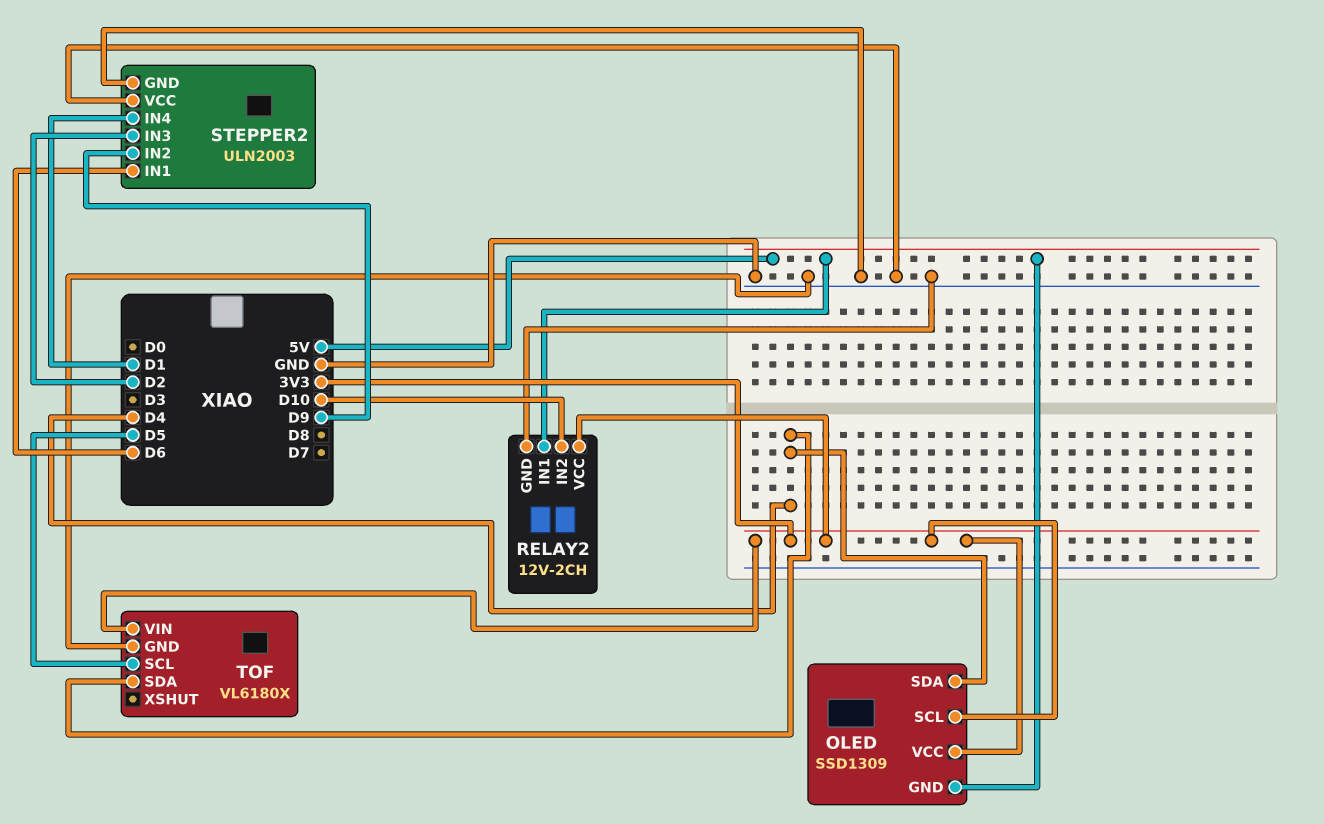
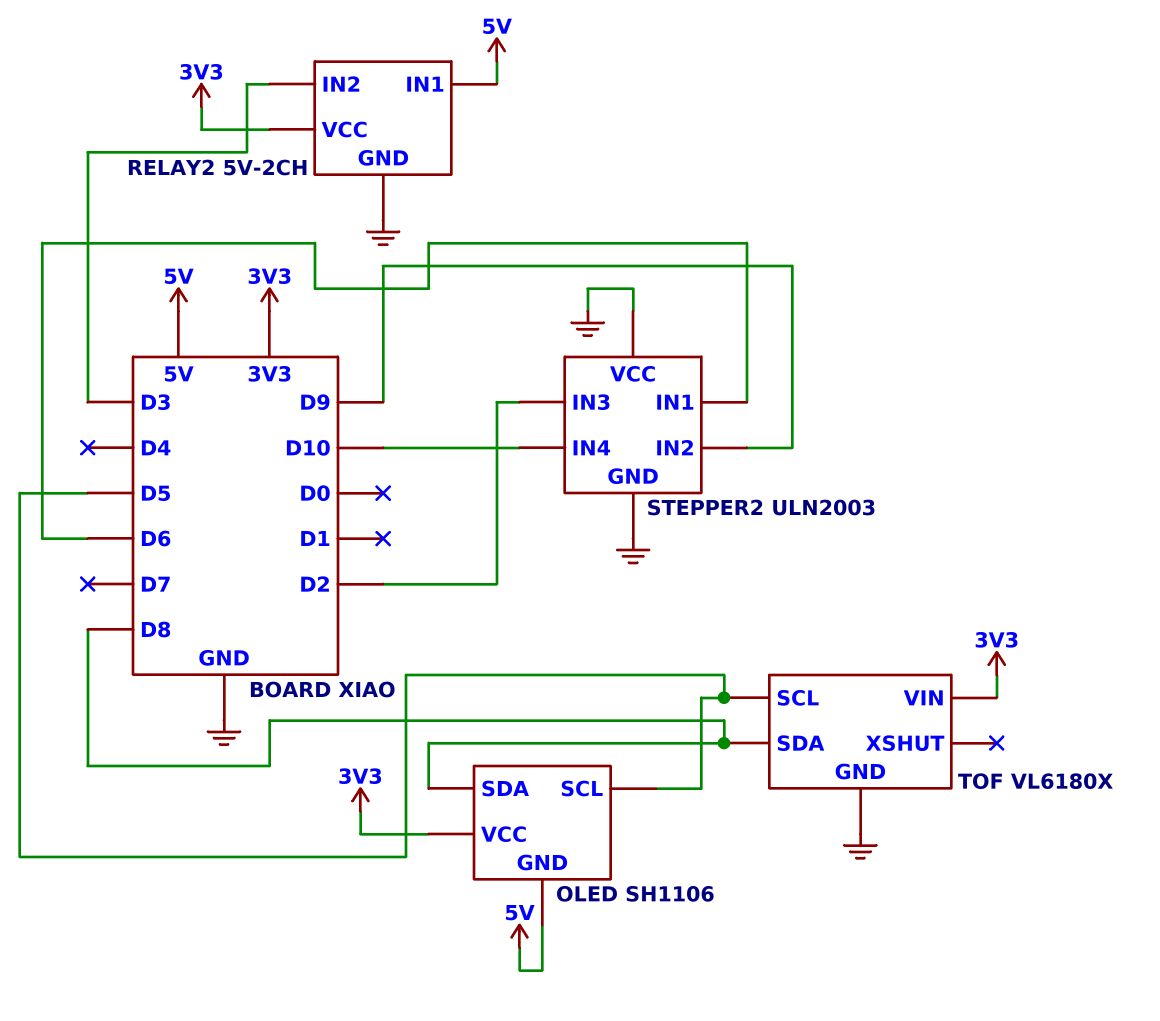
OLED: SSD1309 -> SH1106
OLED pin SCL: 3V3 -> D5
OLED pin SDA: D4 -> D8
RELAY2: 12V-2CH -> 5V-2CH
RELAY2 pin IN2: D10 -> D3
STEPPER2 pin IN4: D1 -> D10
TOF pin SDA: D4 -> D8

